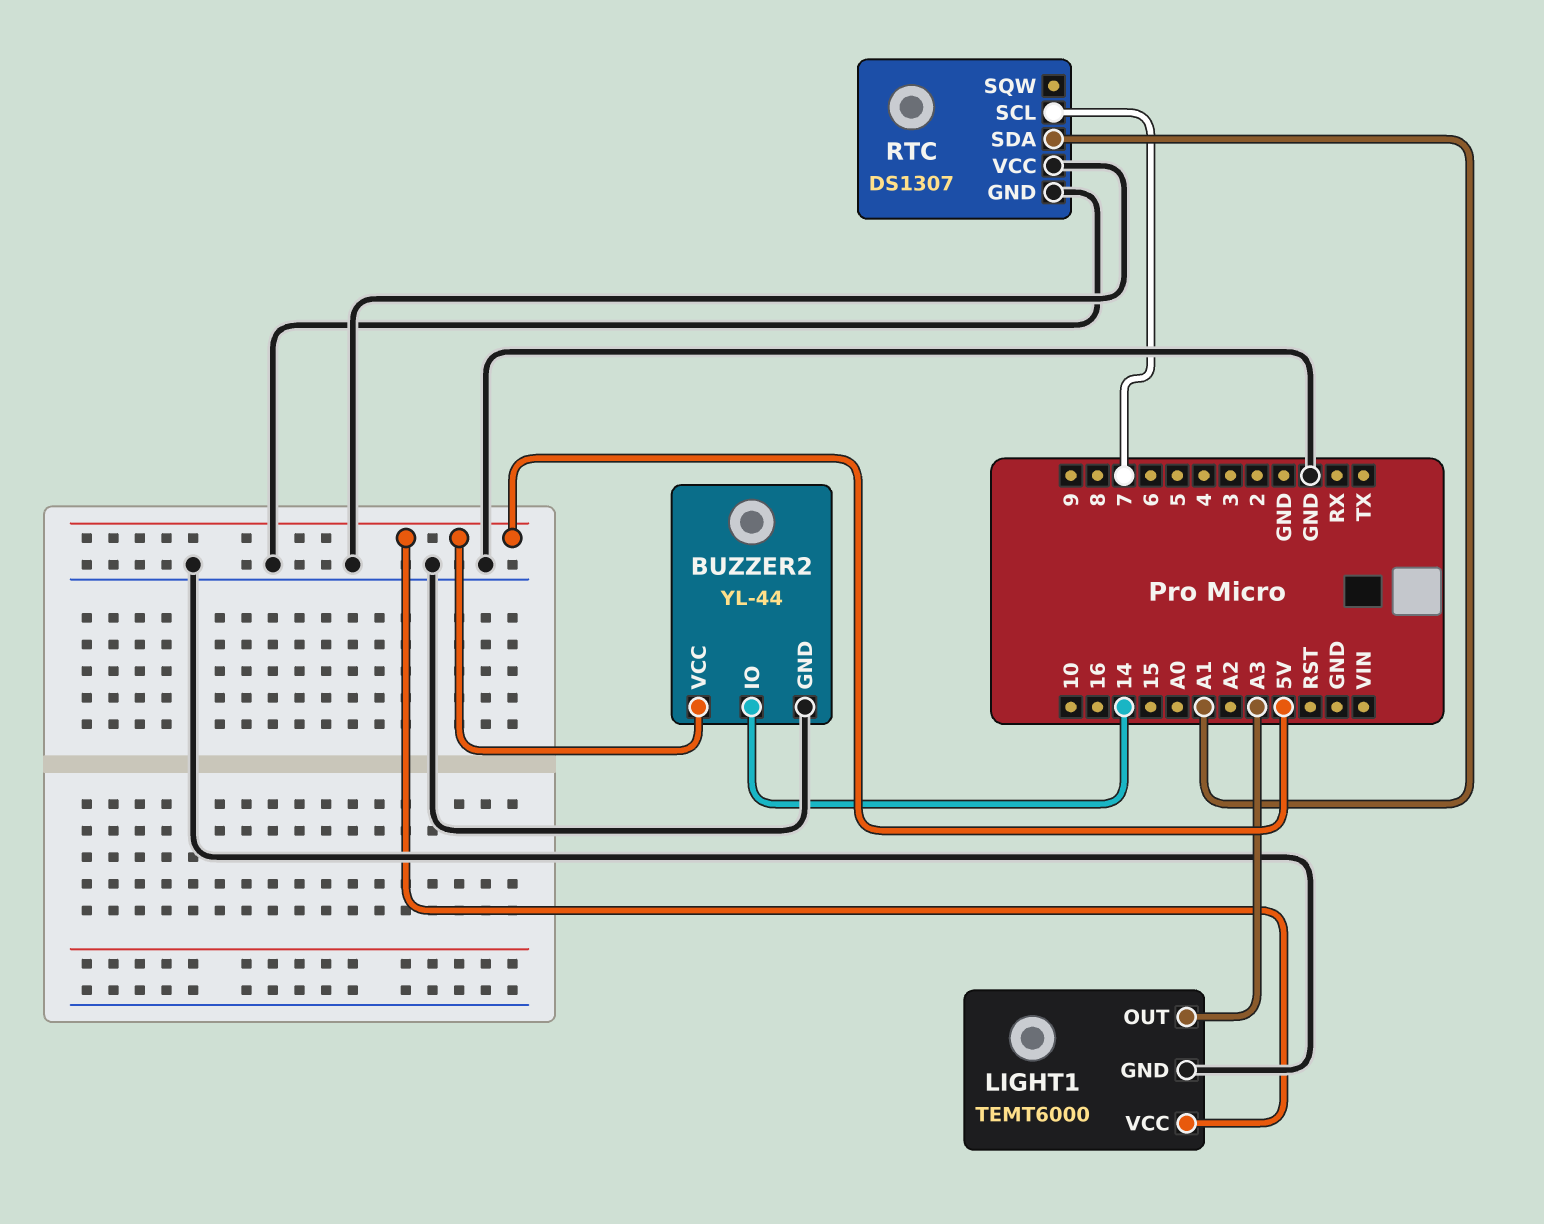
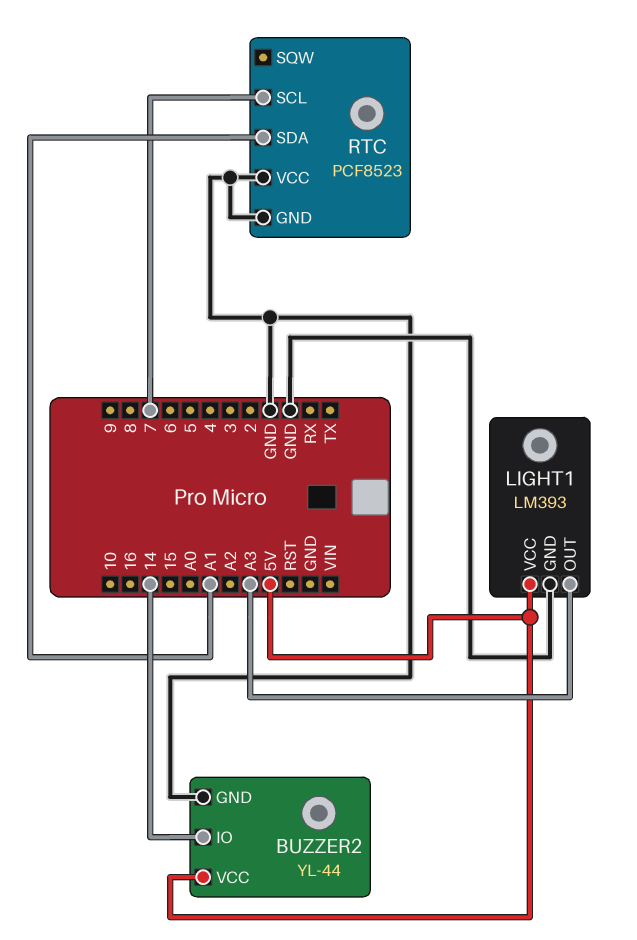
LIGHT1: TEMT6000 -> LM393
RTC: DS1307 -> PCF8523

